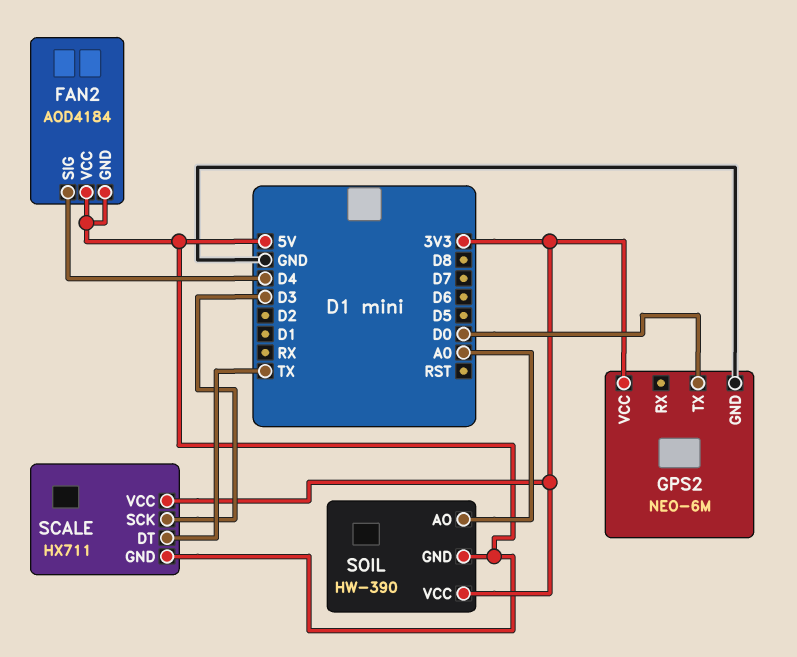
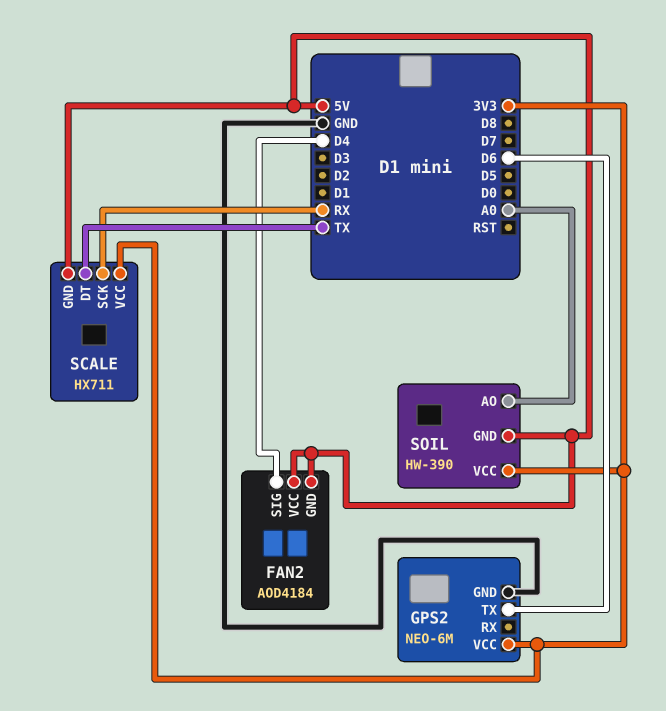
GPS2 pin TX: D0 -> D6
SCALE pin SCK: D3 -> RX

